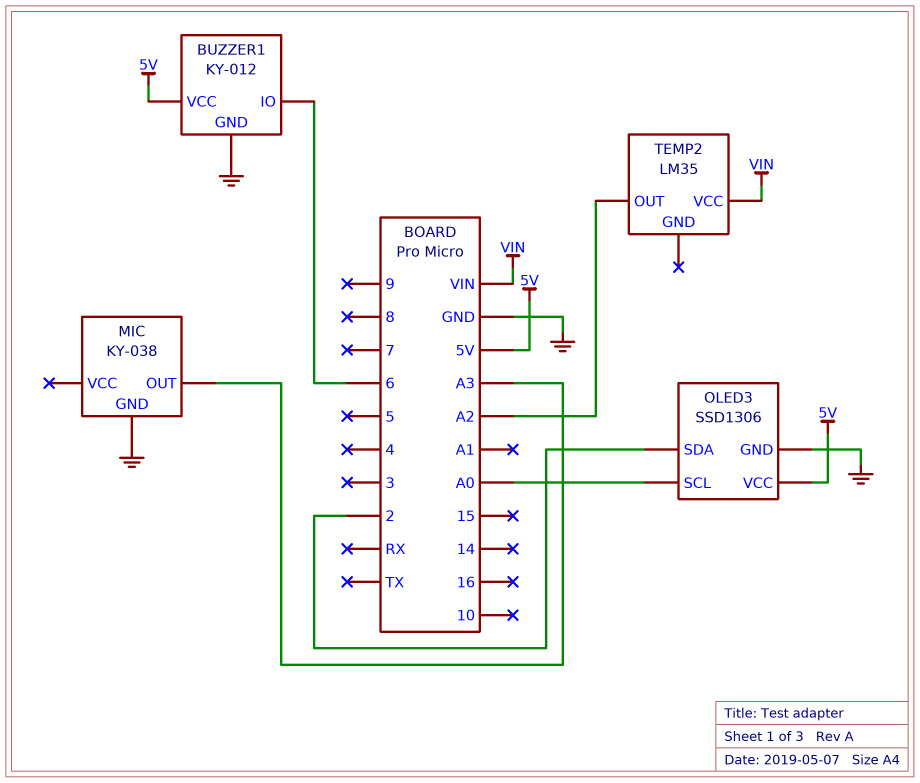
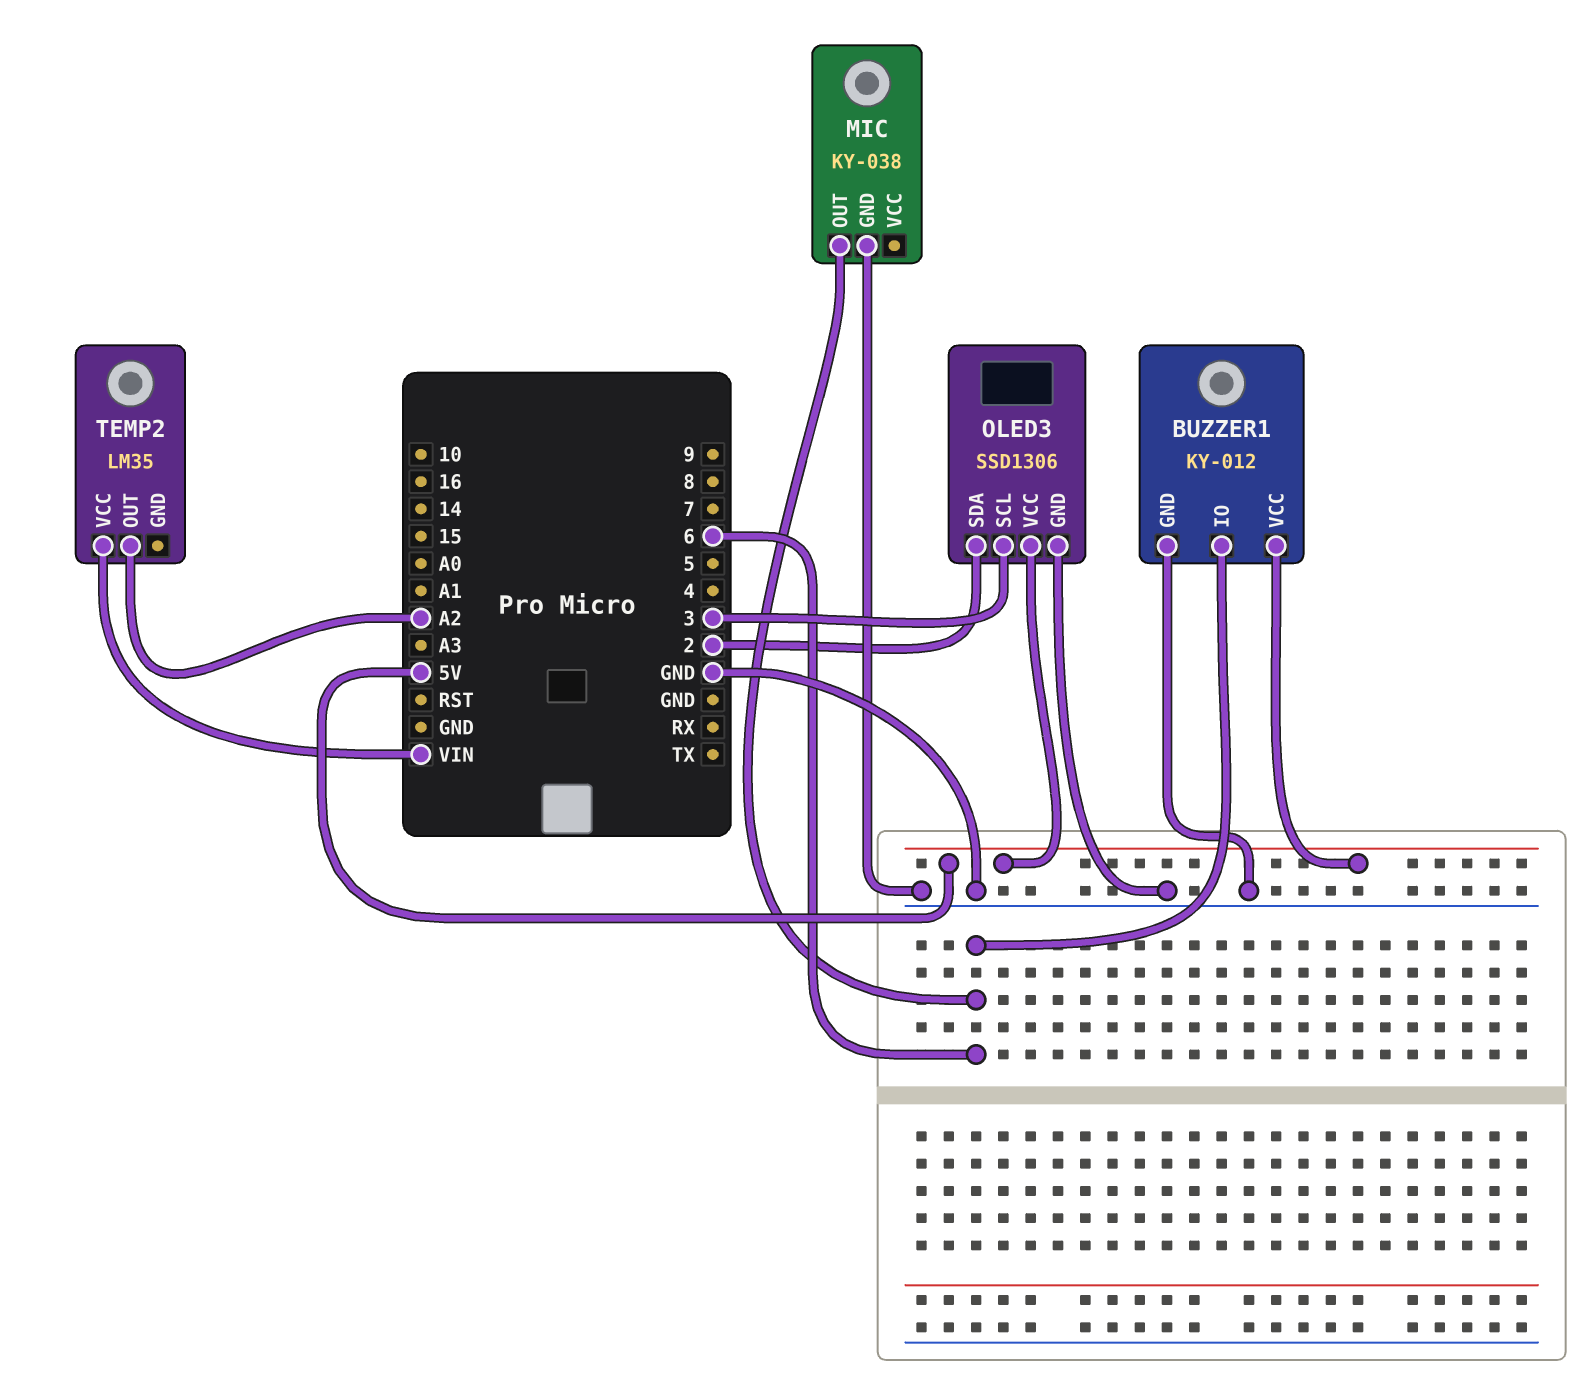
MIC pin OUT: A3 -> 6
OLED3 pin SCL: A0 -> 3

